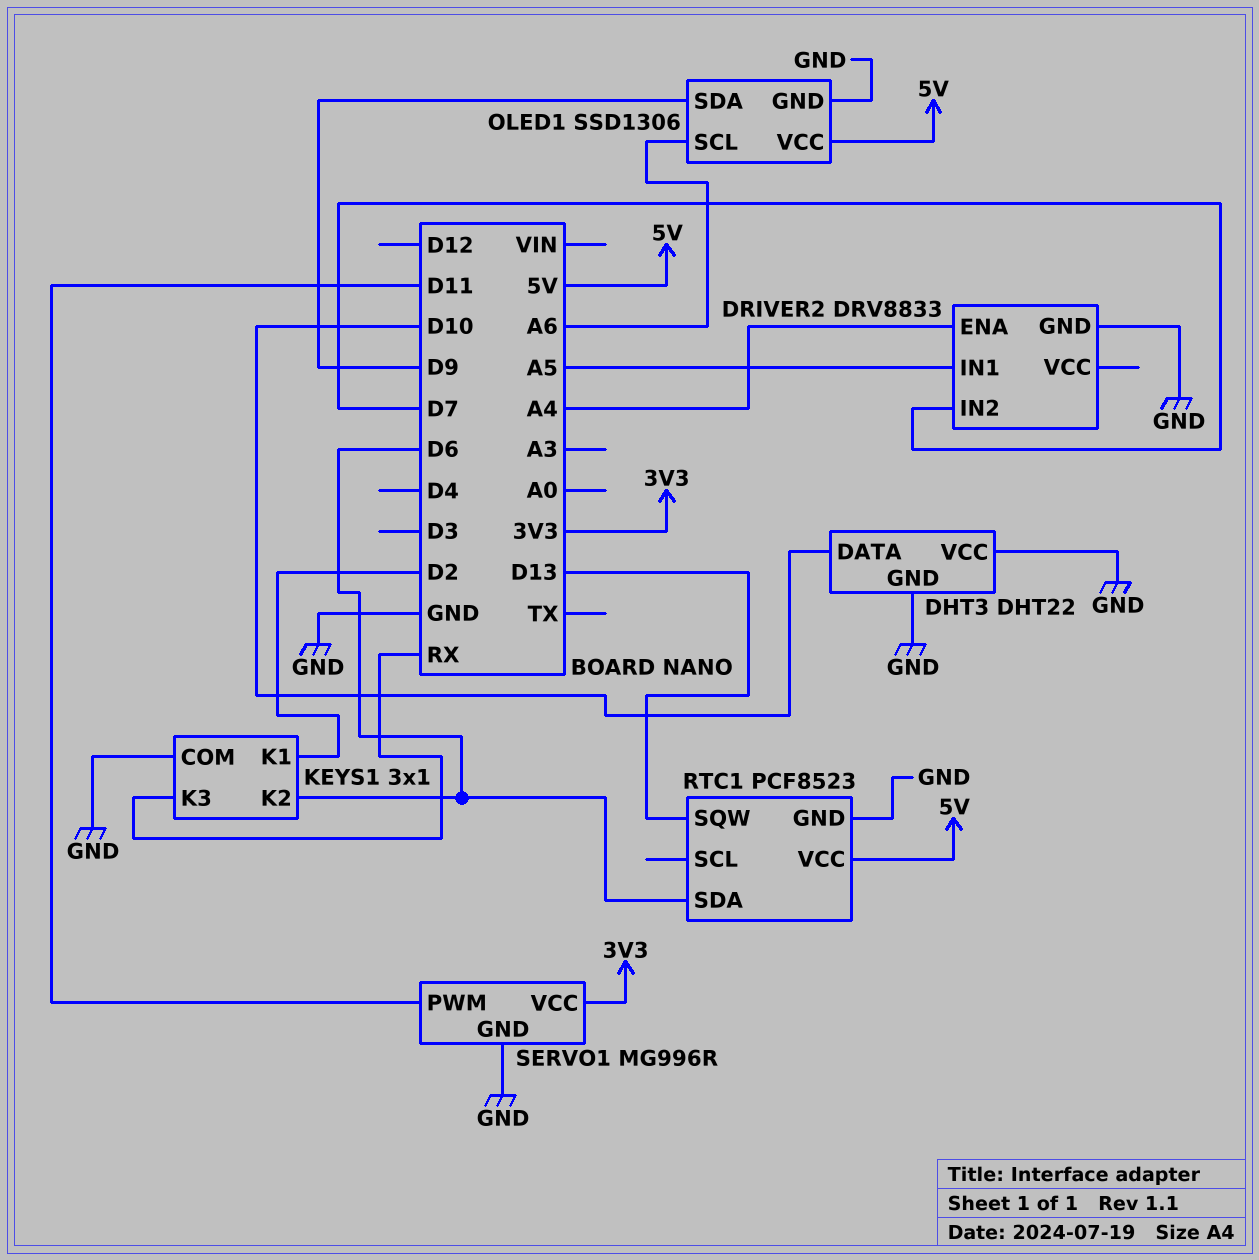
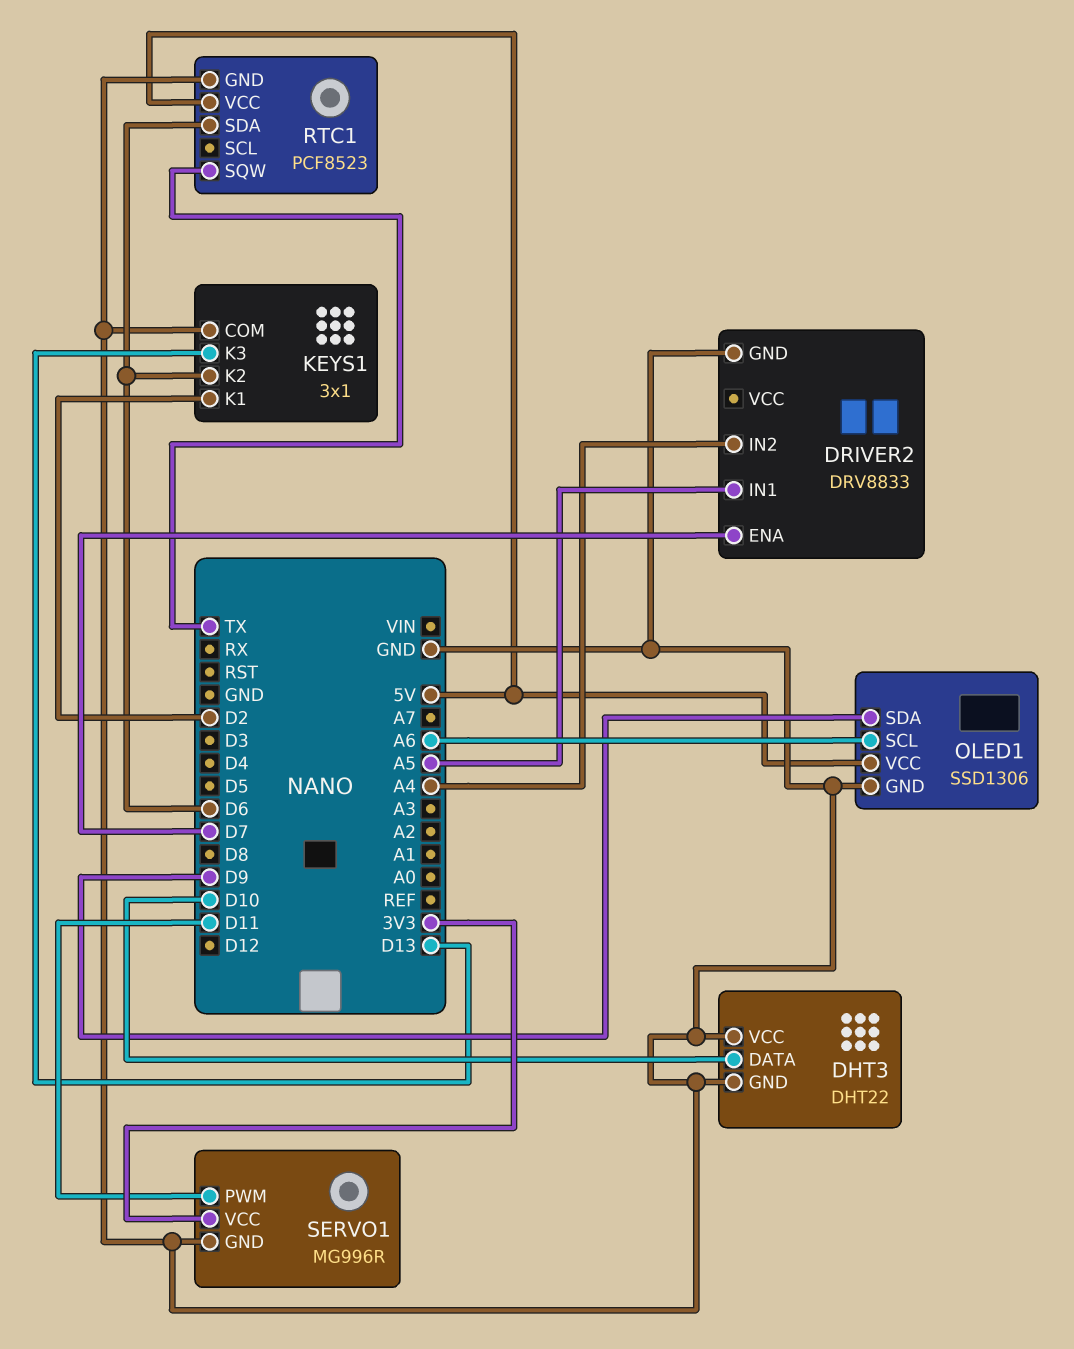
DRIVER2 pin ENA: A4 -> D7
DRIVER2 pin IN2: D7 -> A4
KEYS1 pin K3: RX -> D13
RTC1 pin SQW: D13 -> TX

